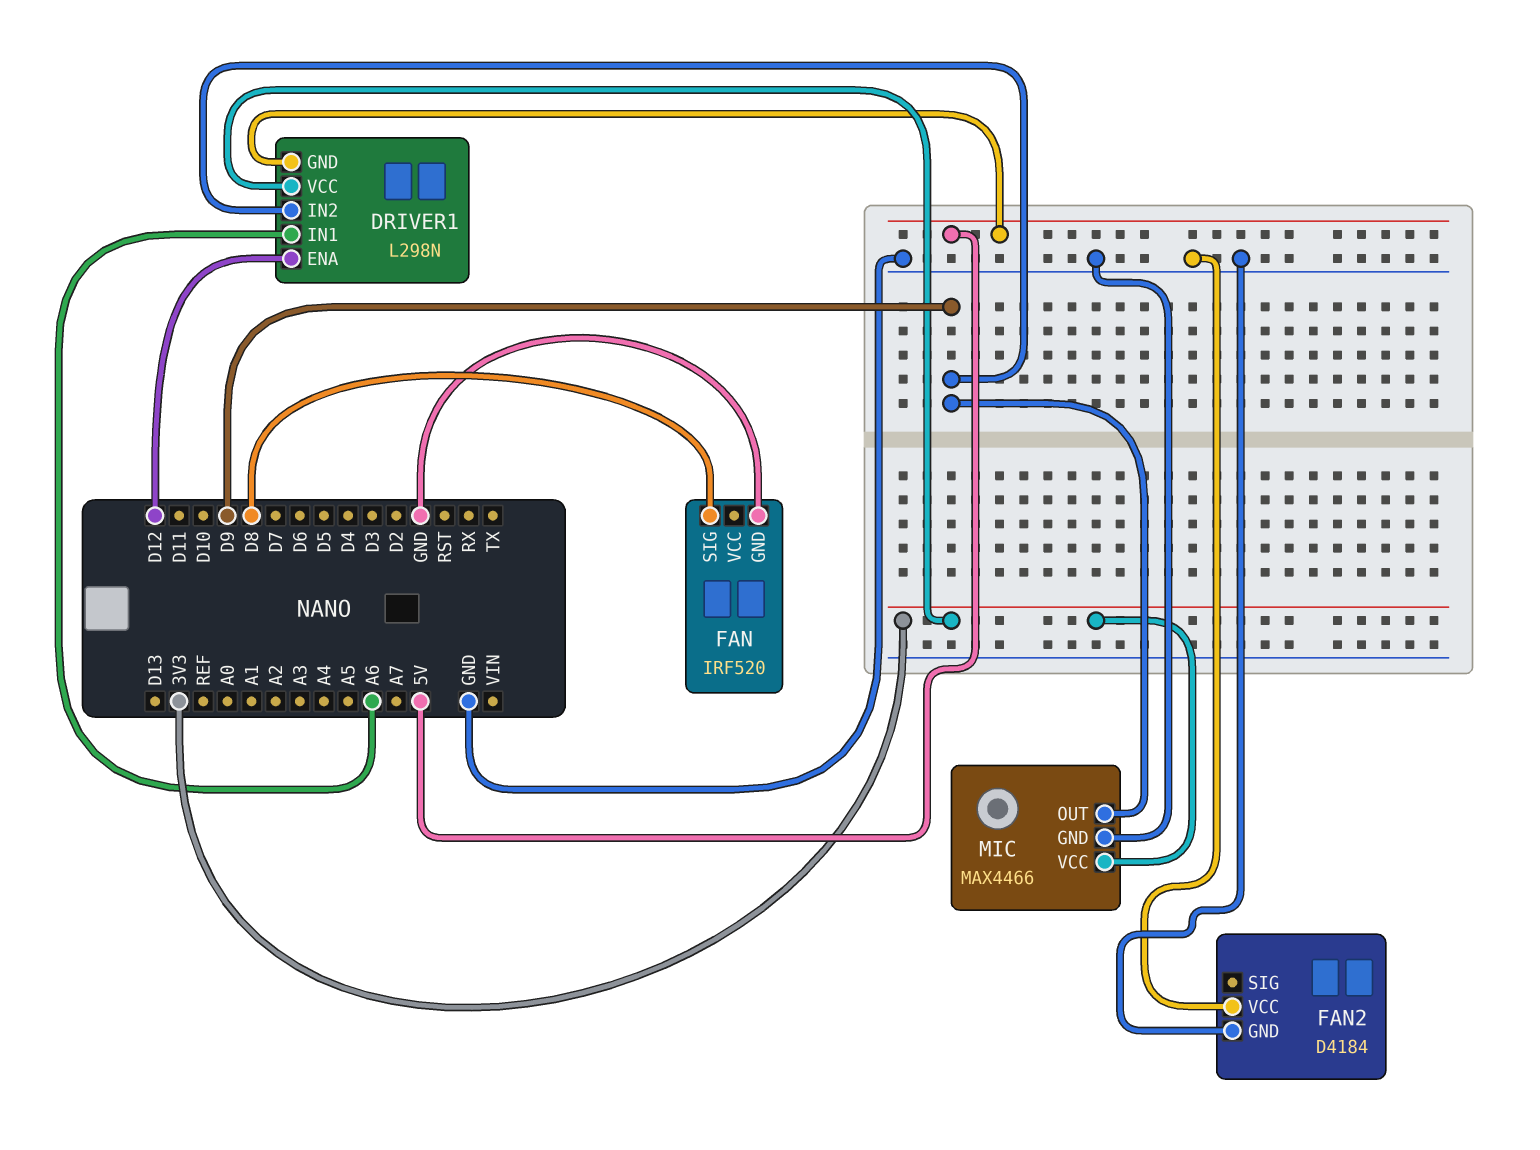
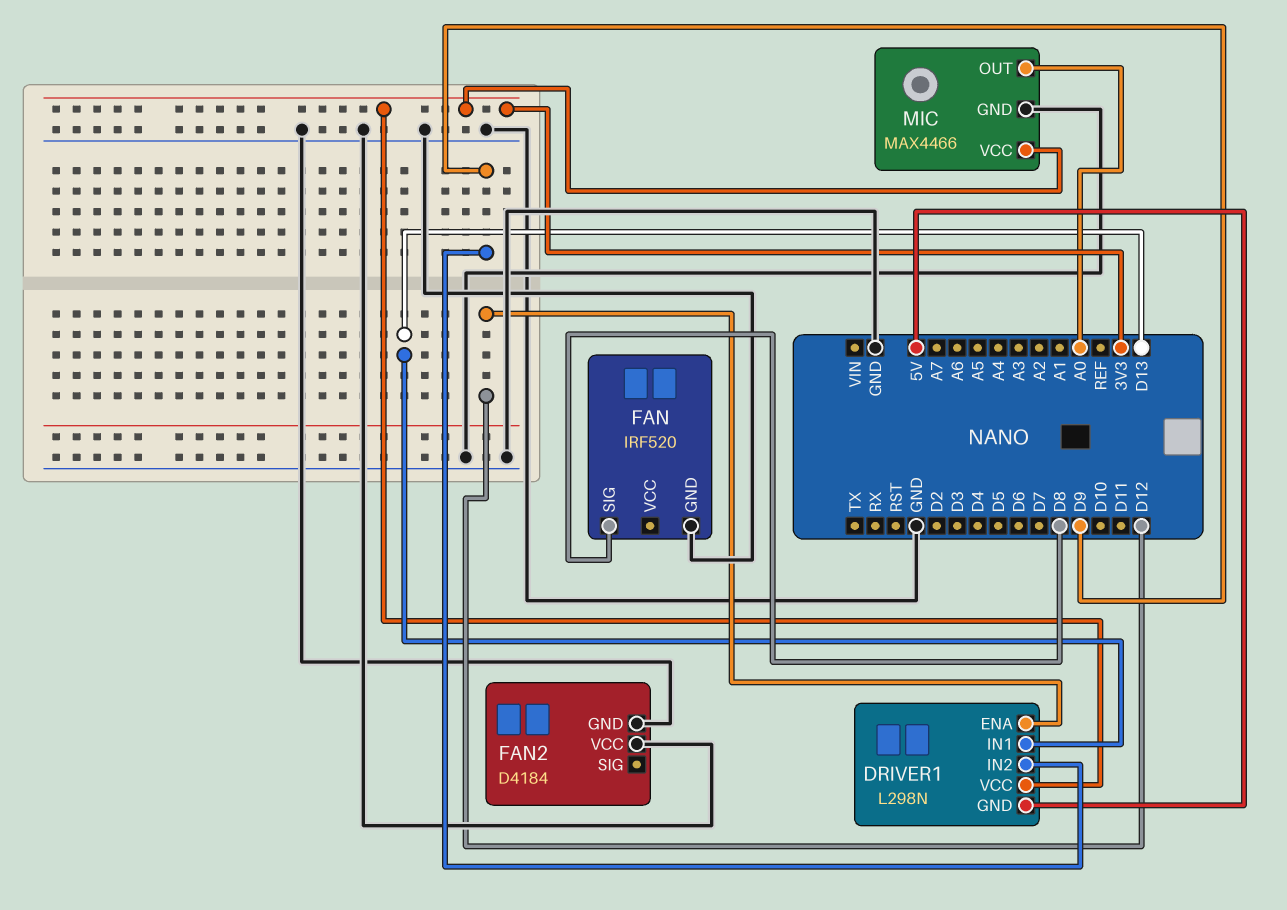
DRIVER1 pin IN1: A6 -> D13
MIC pin OUT: D9 -> A0

